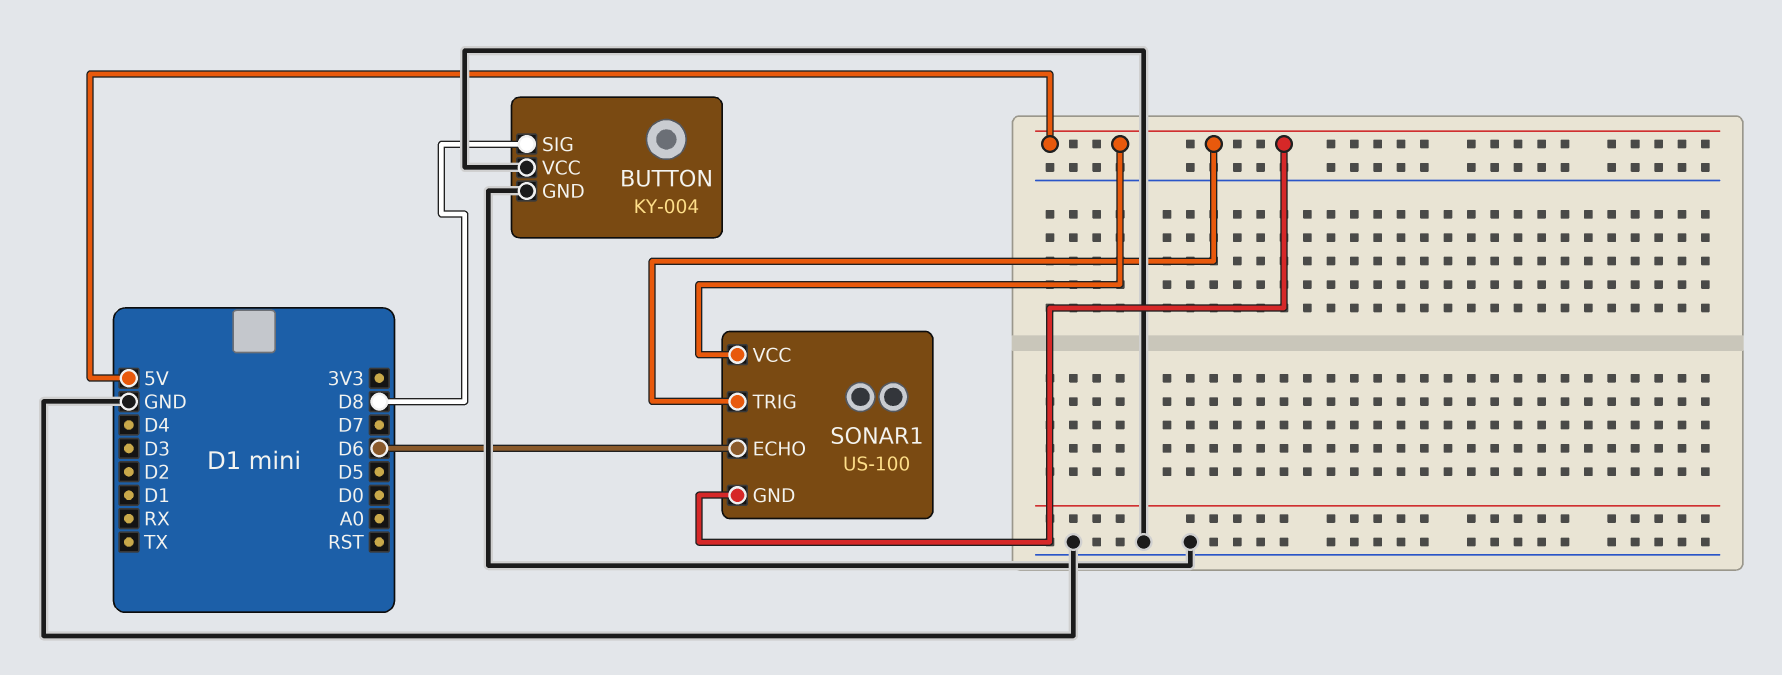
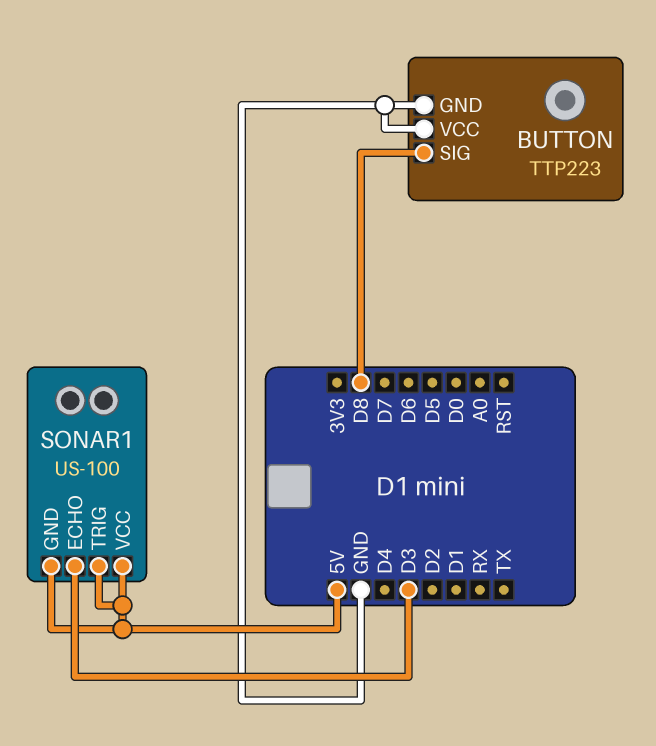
BUTTON: KY-004 -> TTP223
SONAR1 pin ECHO: D6 -> D3

